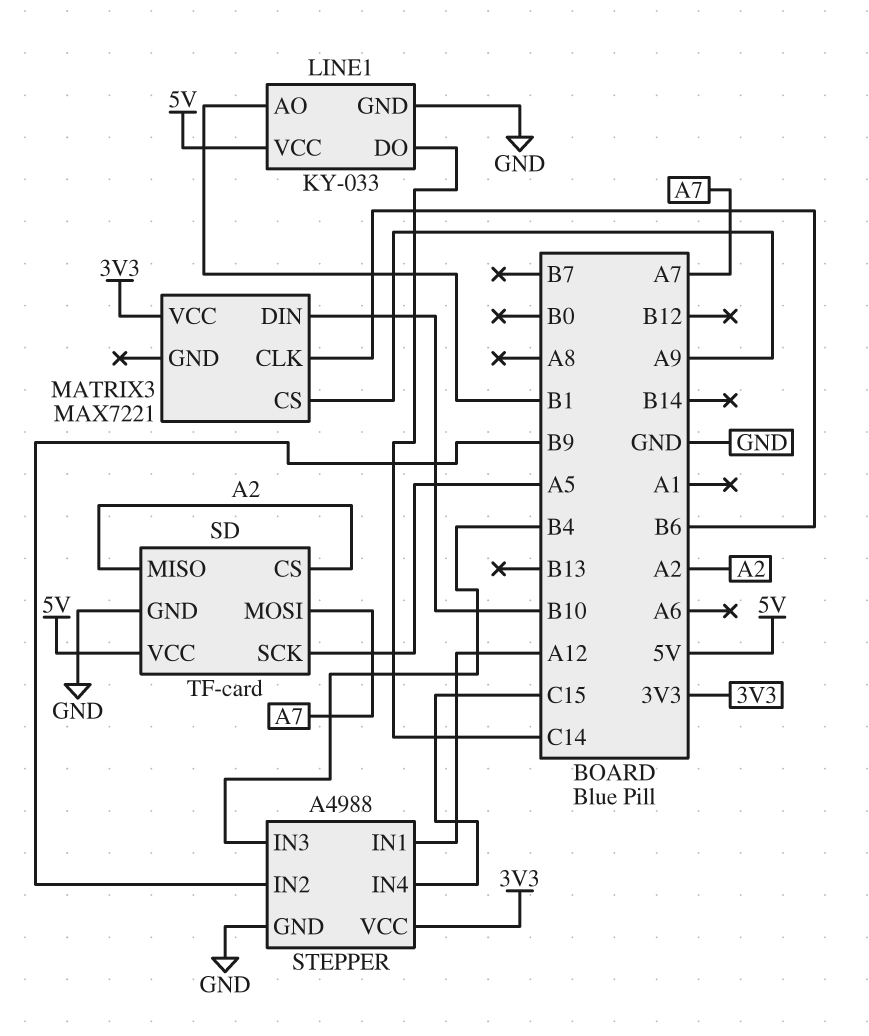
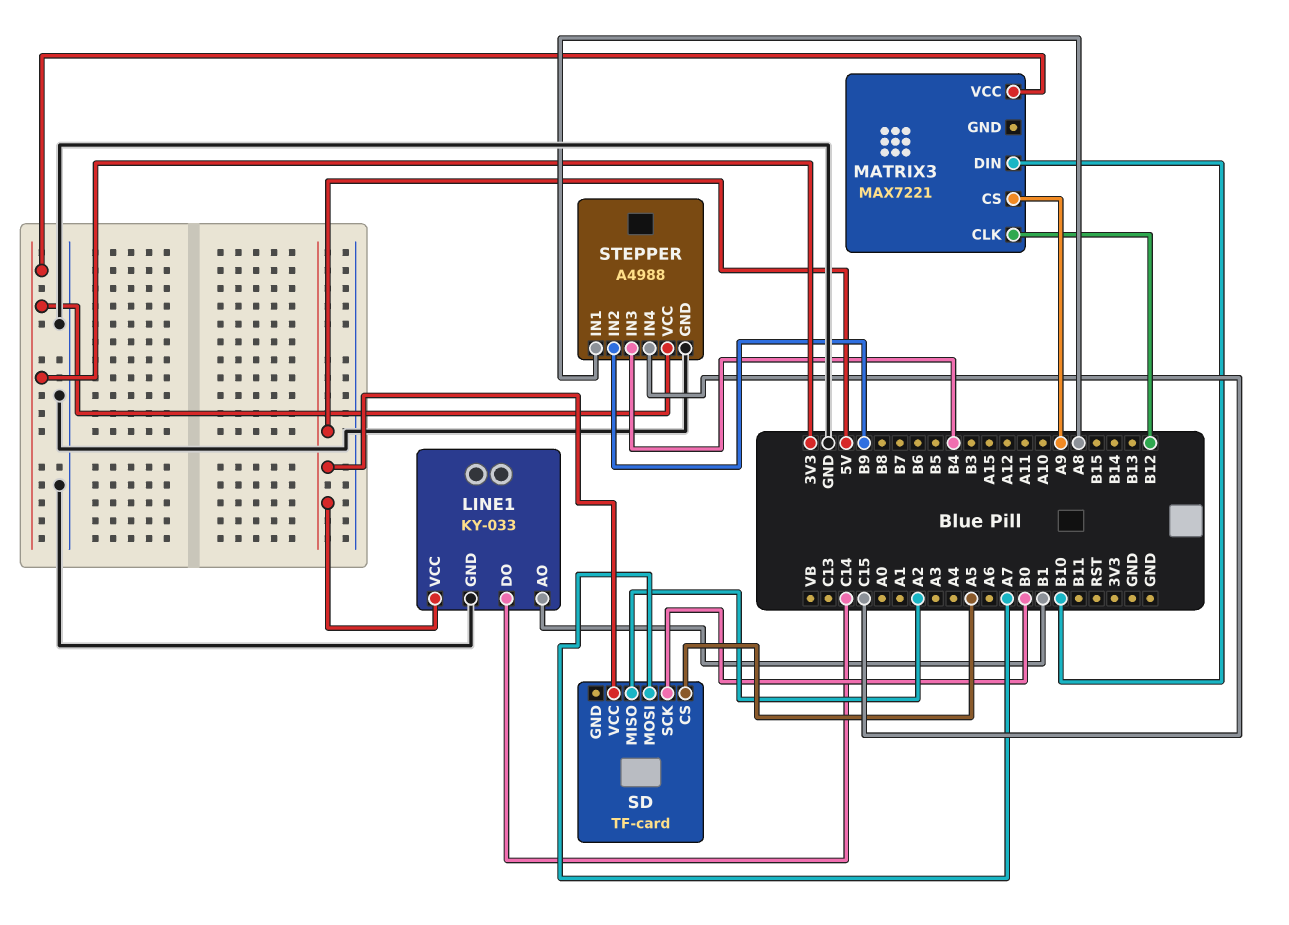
MATRIX3 pin CLK: B6 -> B12
SD pin CS: A2 -> A5
SD pin GND: GND -> none
SD pin SCK: A5 -> B0
STEPPER pin IN1: A12 -> A8

